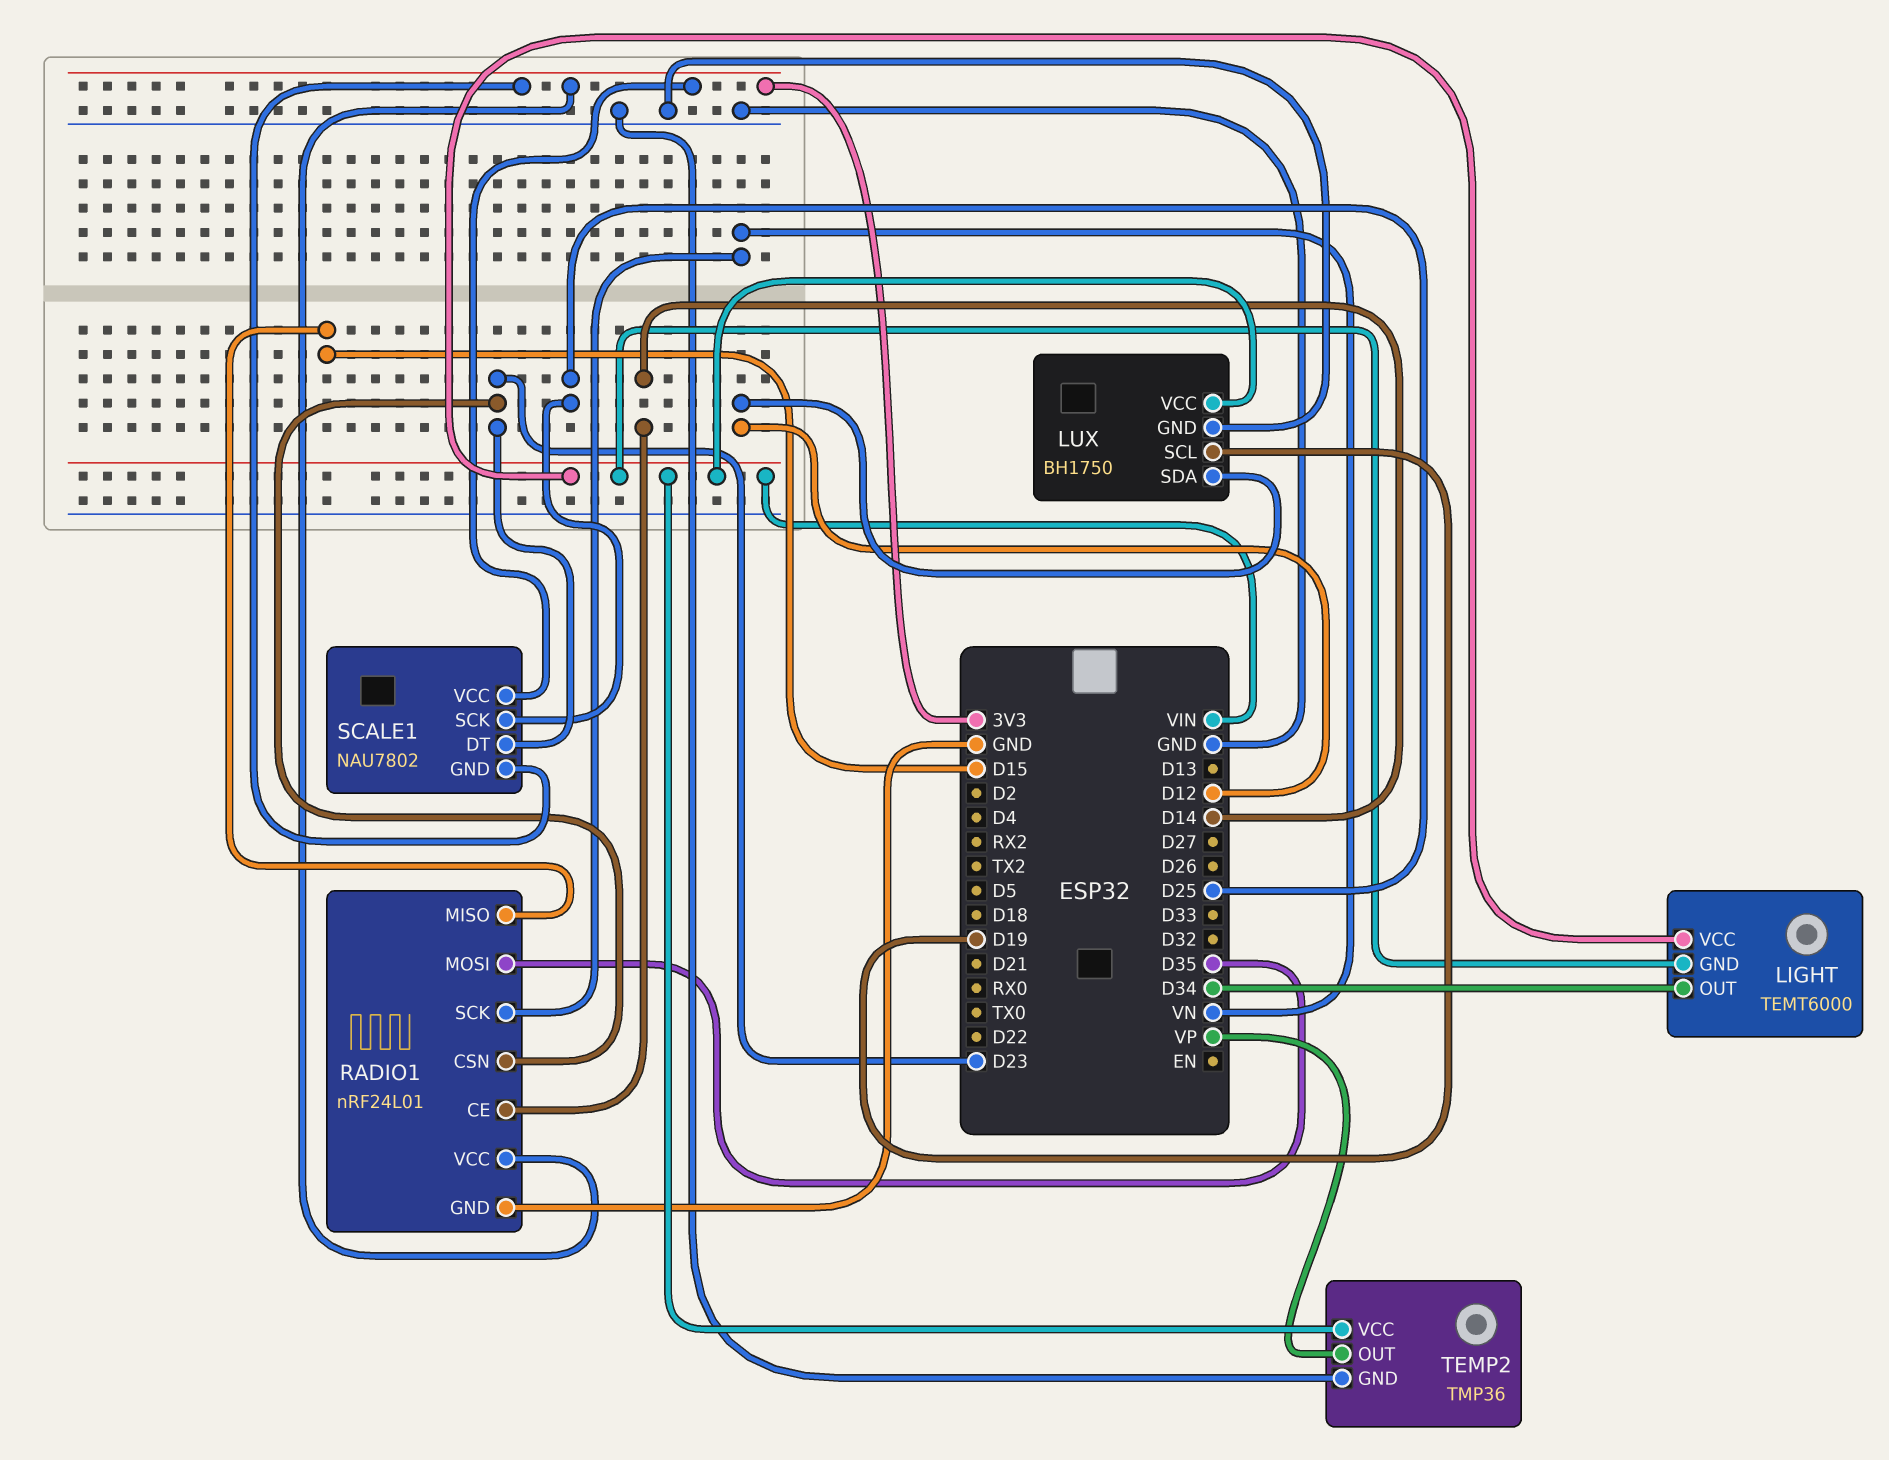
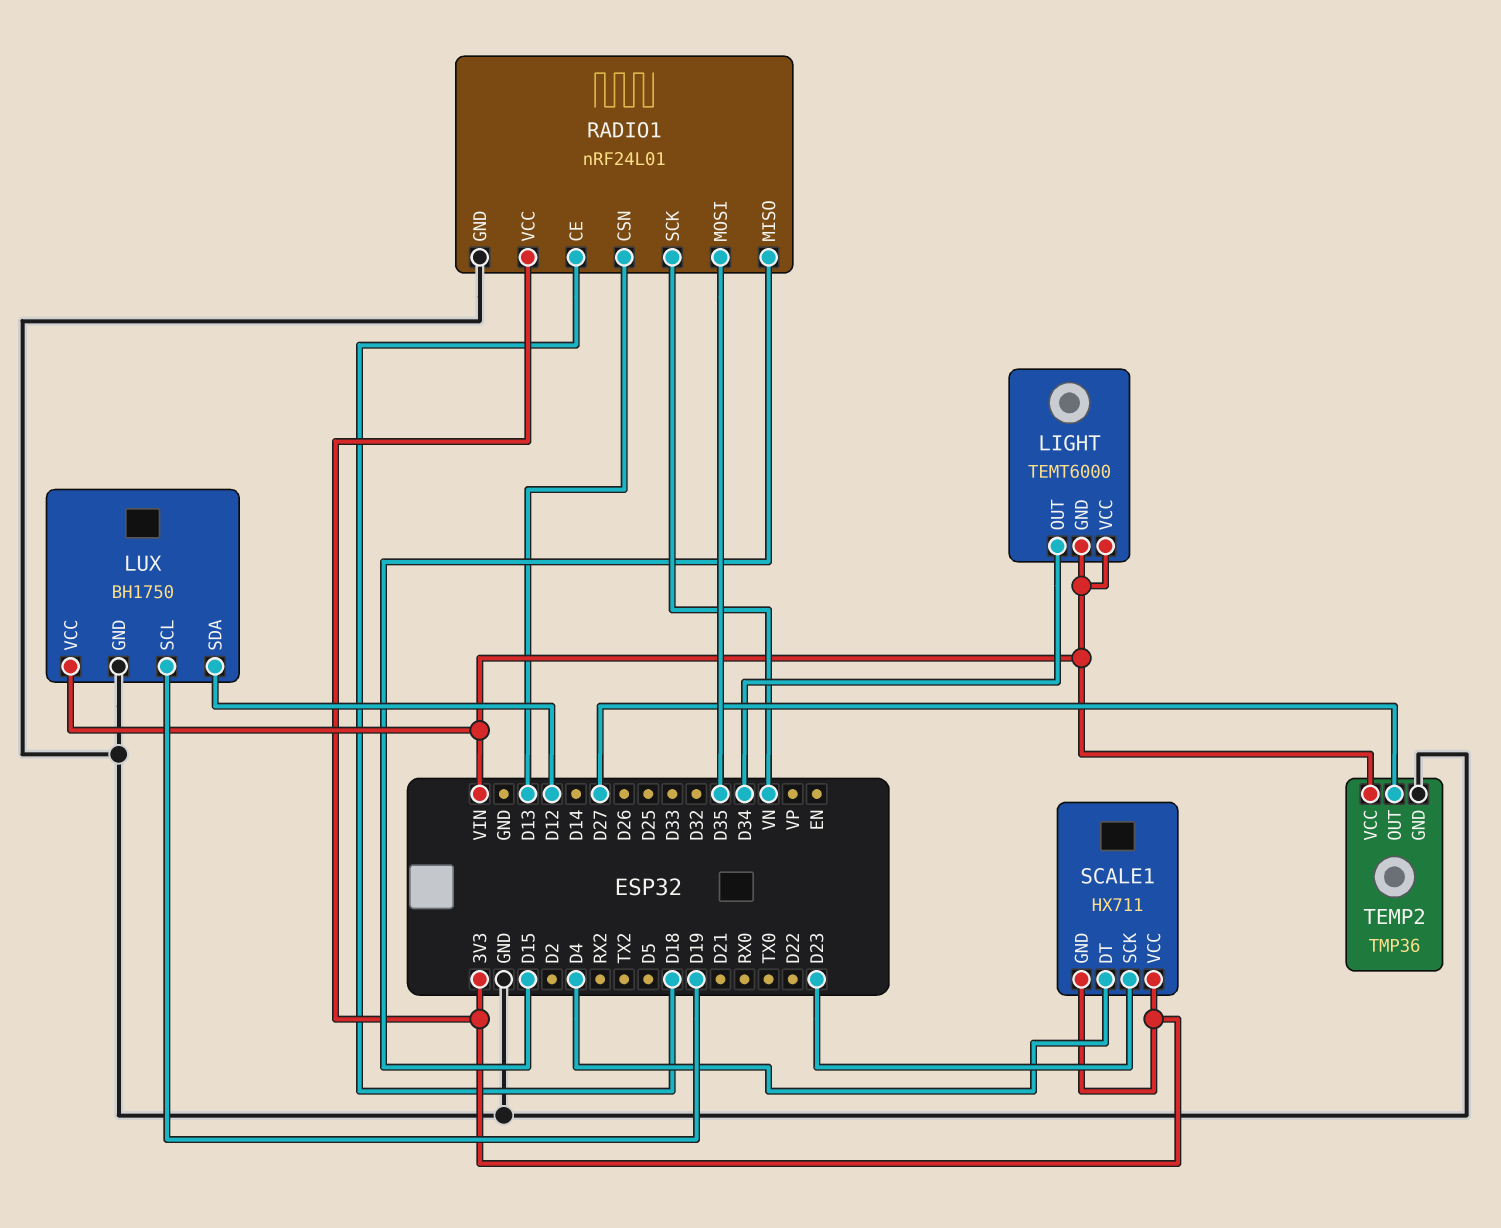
RADIO1 pin CE: D14 -> D18
RADIO1 pin CSN: D23 -> D13
SCALE1: NAU7802 -> HX711
SCALE1 pin DT: D23 -> D4
SCALE1 pin SCK: D25 -> D23
TEMP2 pin OUT: VP -> D27

